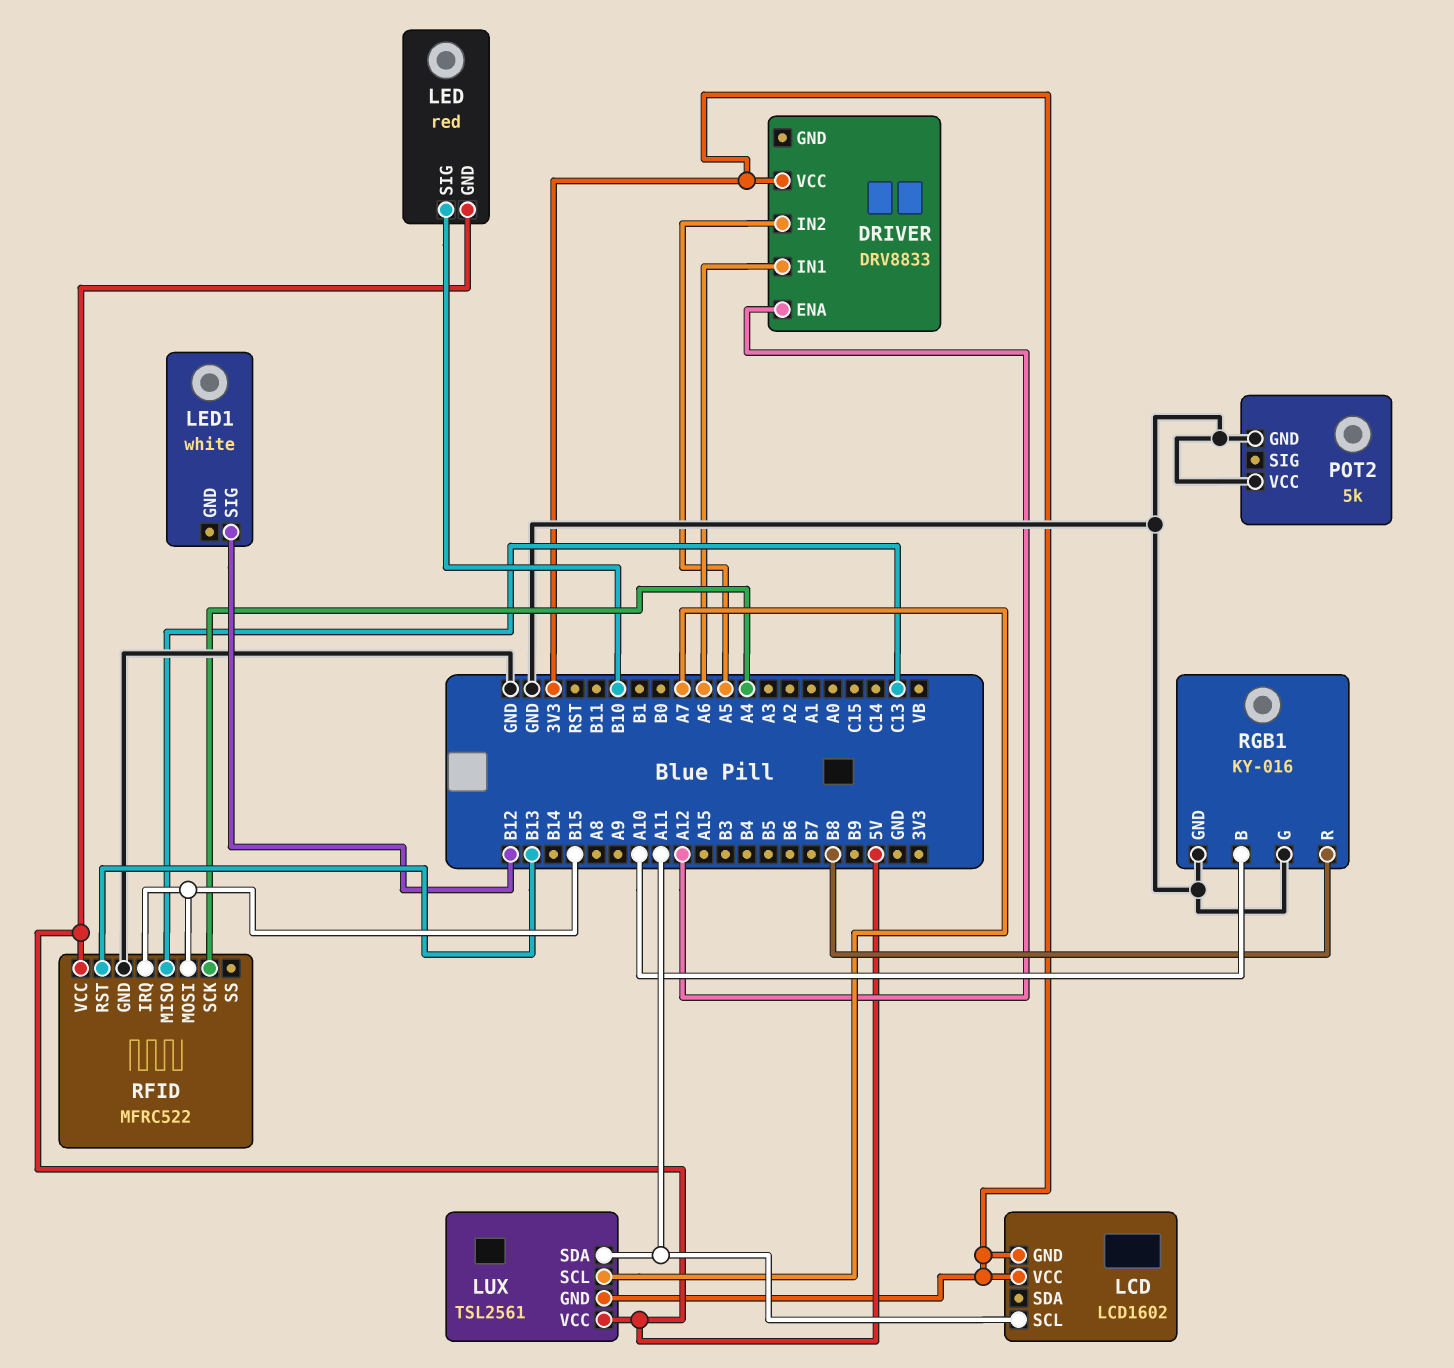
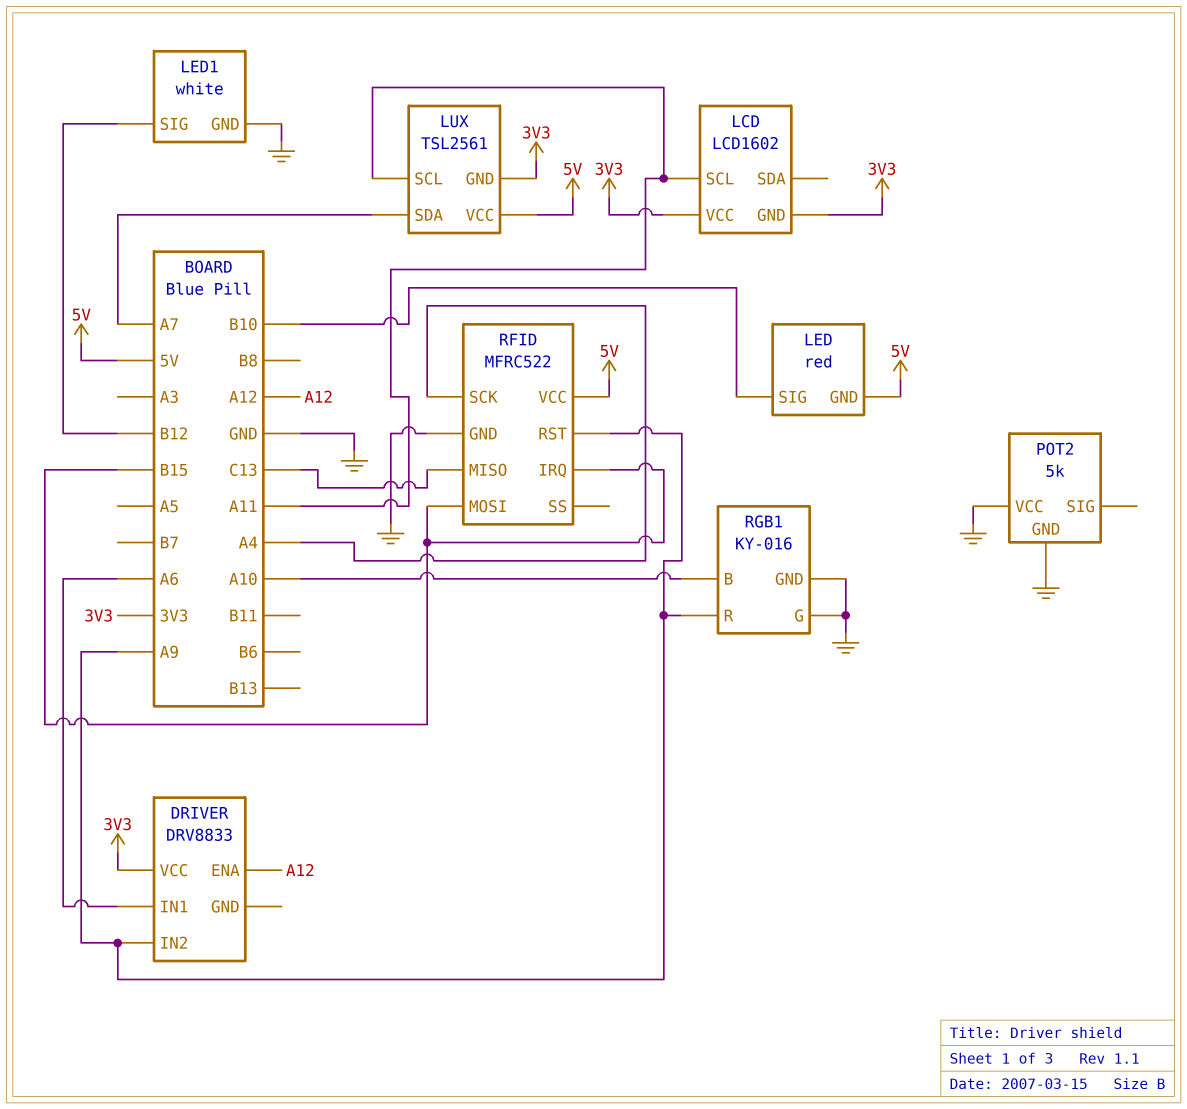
DRIVER pin IN2: A5 -> A9
LED1 pin GND: none -> GND
LUX pin SCL: A7 -> A11
LUX pin SDA: A11 -> A7
RFID pin RST: B13 -> A9
RGB1 pin R: B8 -> A9

